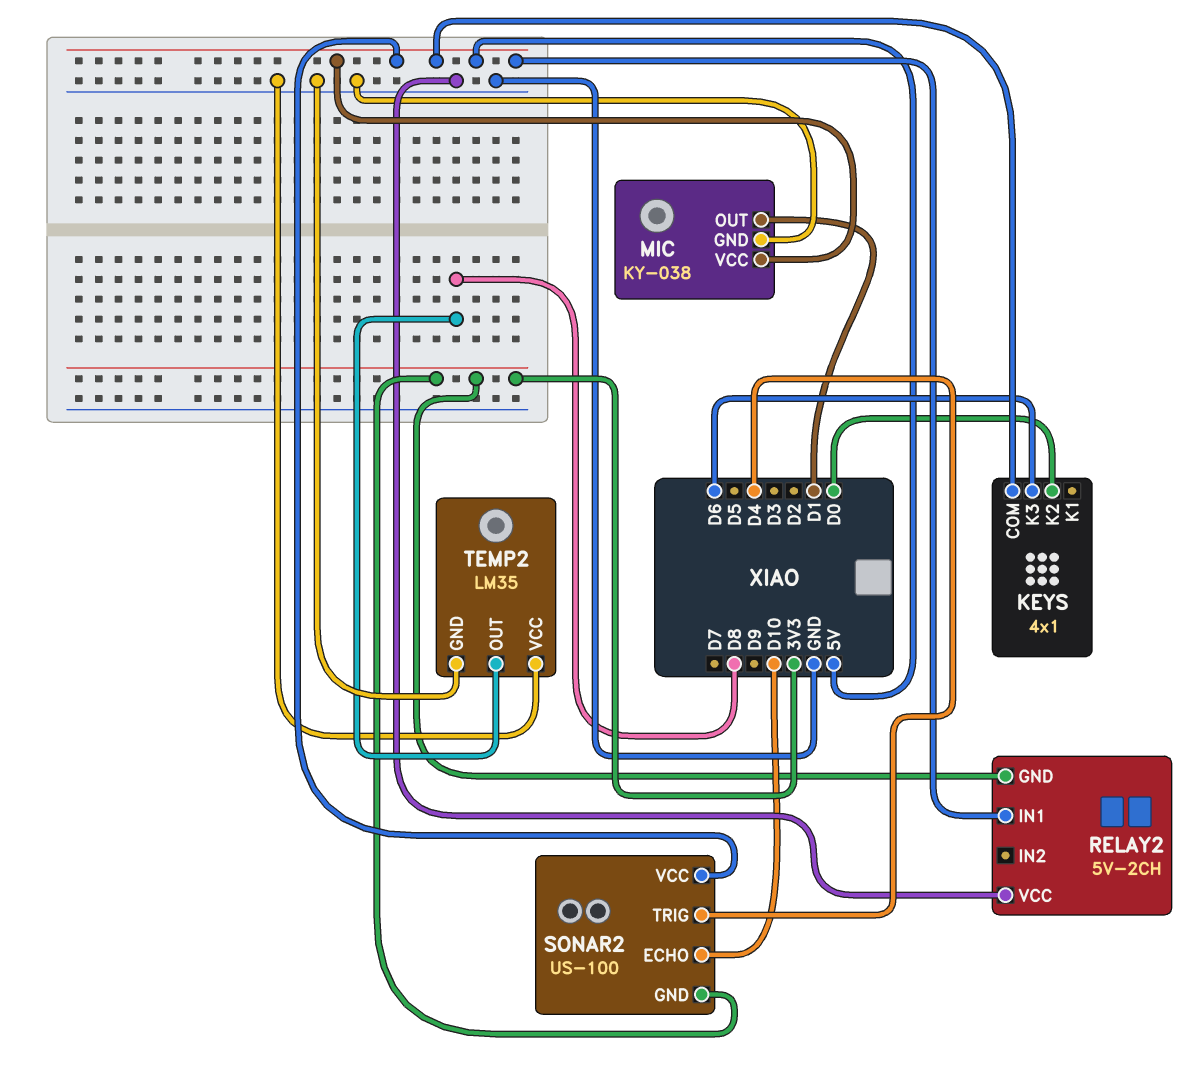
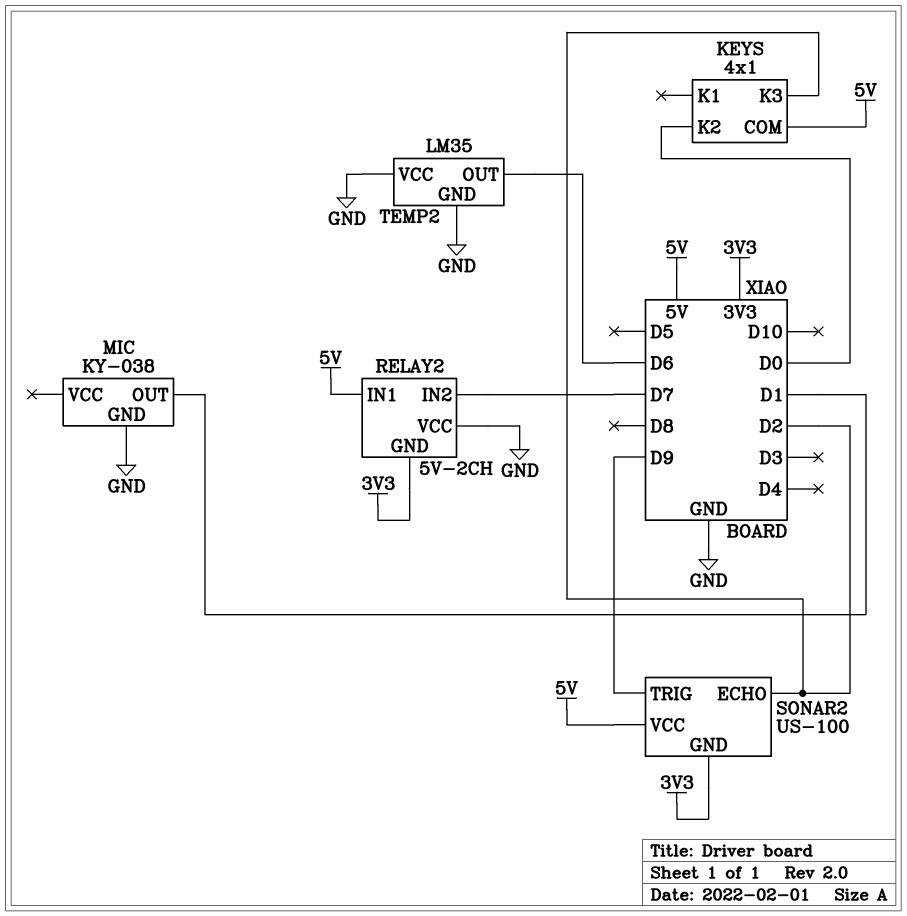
KEYS pin K3: D6 -> D2
MIC pin VCC: 5V -> none
RELAY2 pin IN2: none -> D7
SONAR2 pin ECHO: D10 -> D2
SONAR2 pin TRIG: D4 -> D9
TEMP2 pin OUT: D8 -> D6

